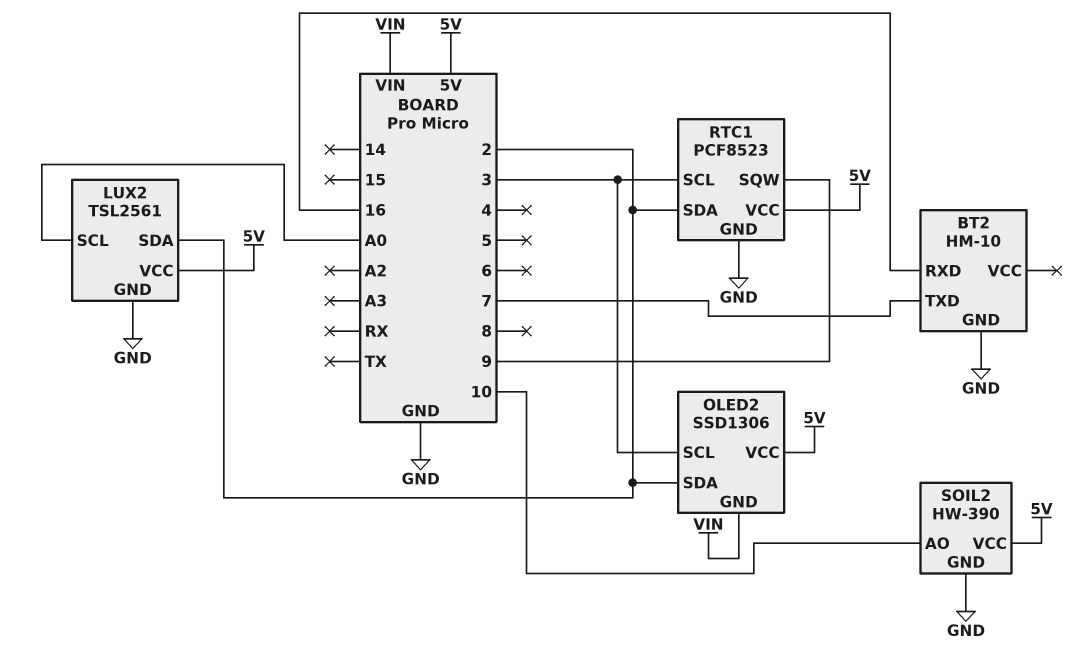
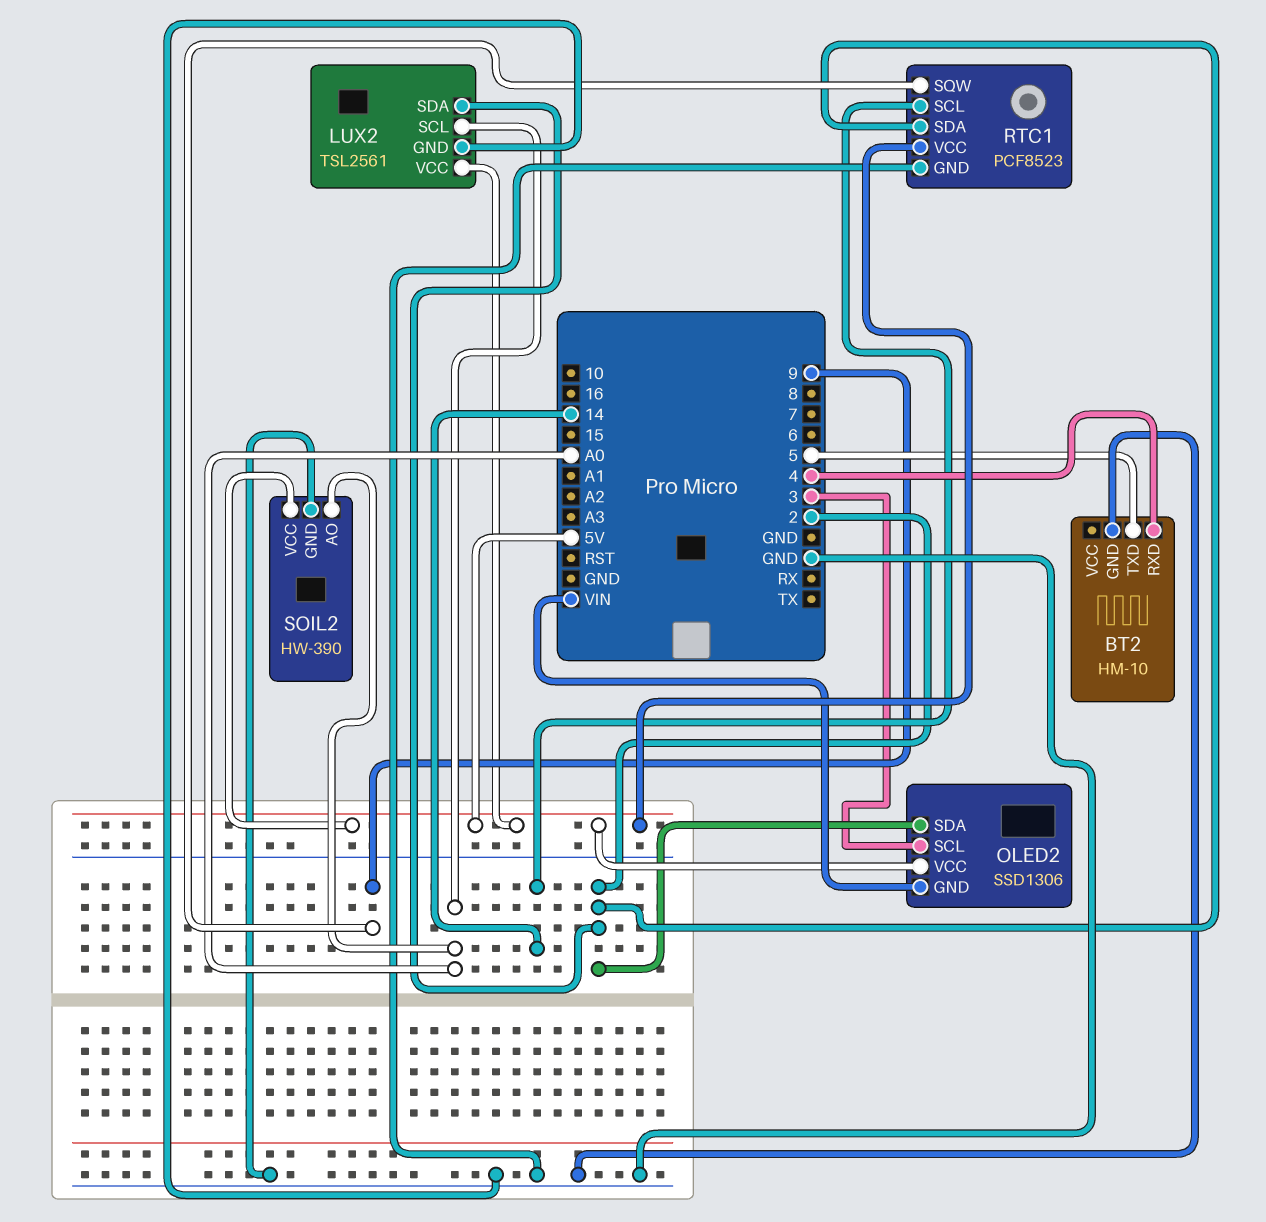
BT2 pin RXD: 16 -> 4
BT2 pin TXD: 7 -> 5
RTC1 pin SCL: 3 -> 14
SOIL2 pin AO: 10 -> A0

